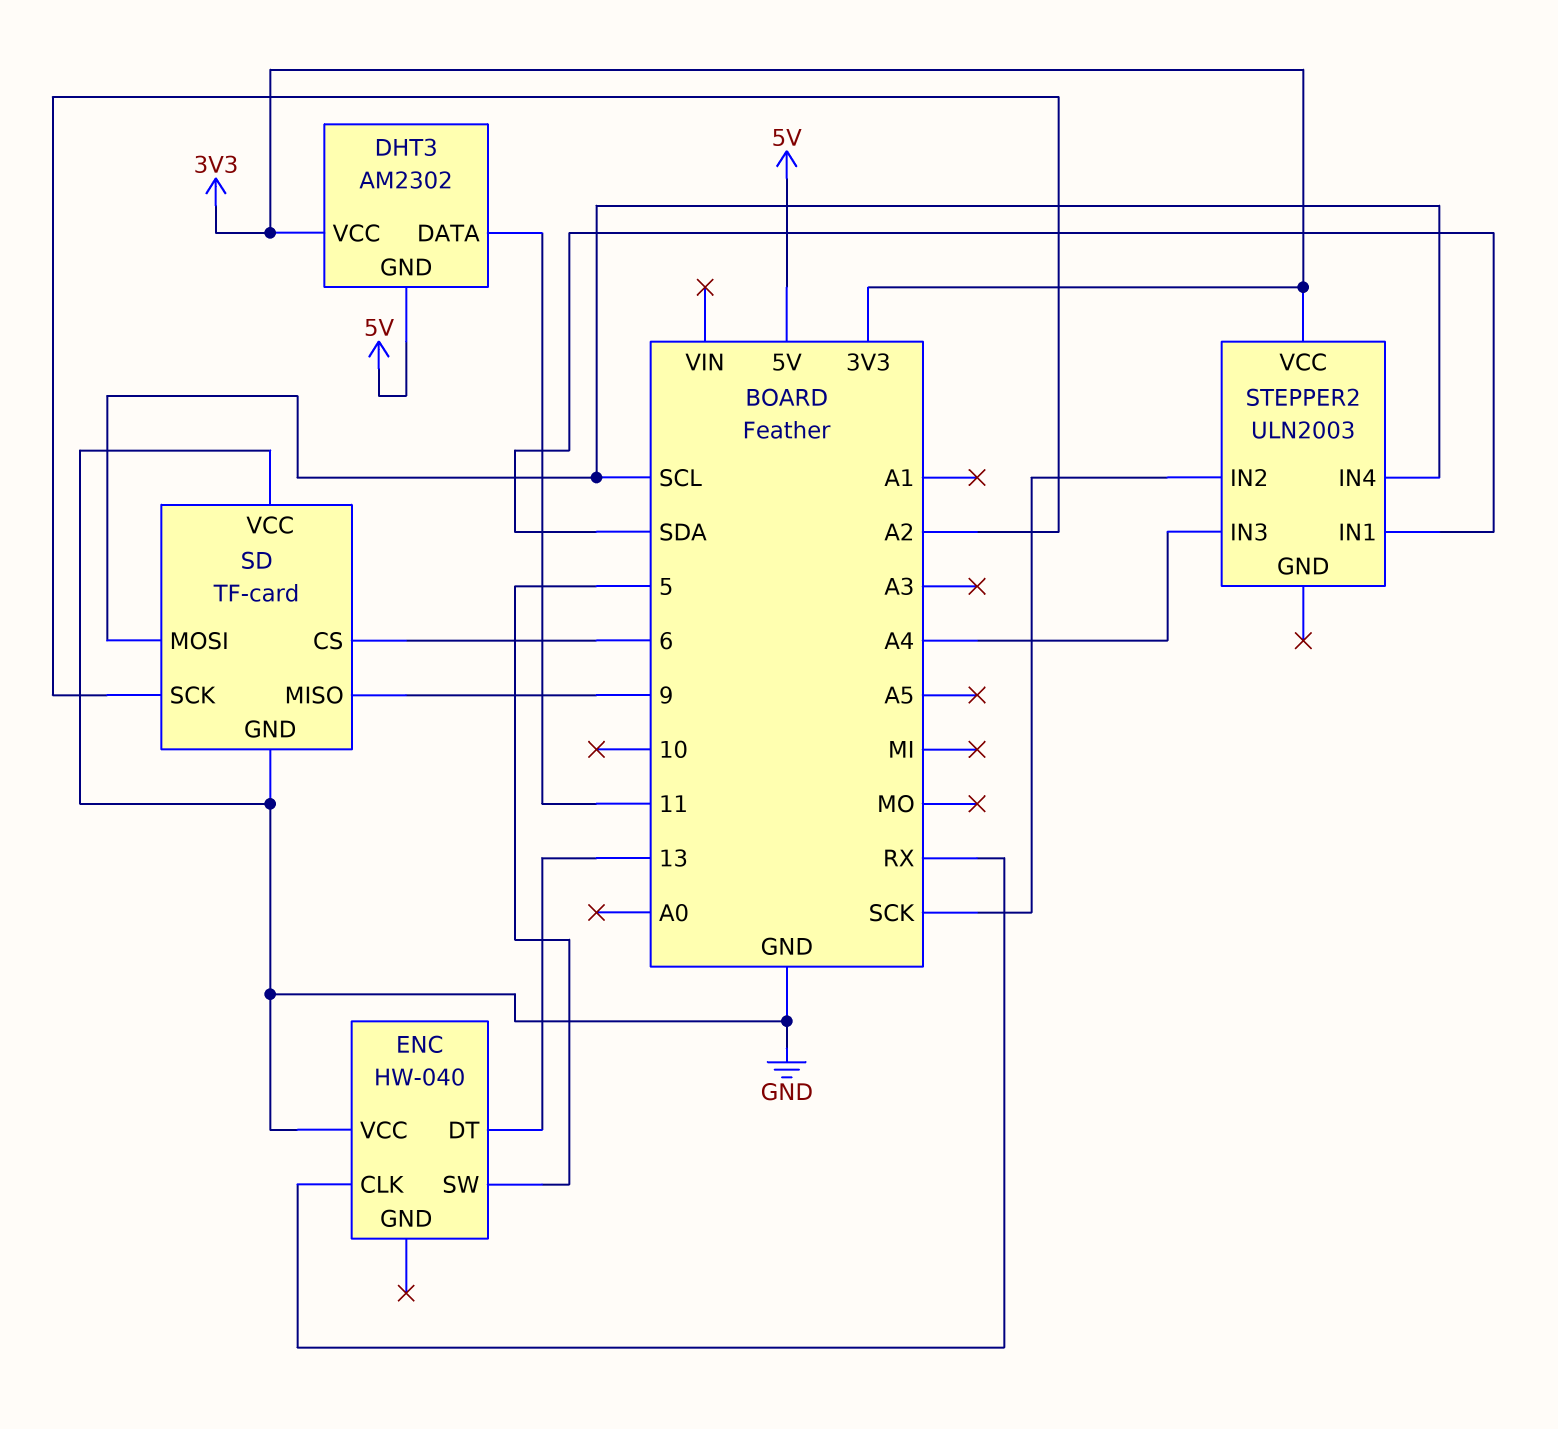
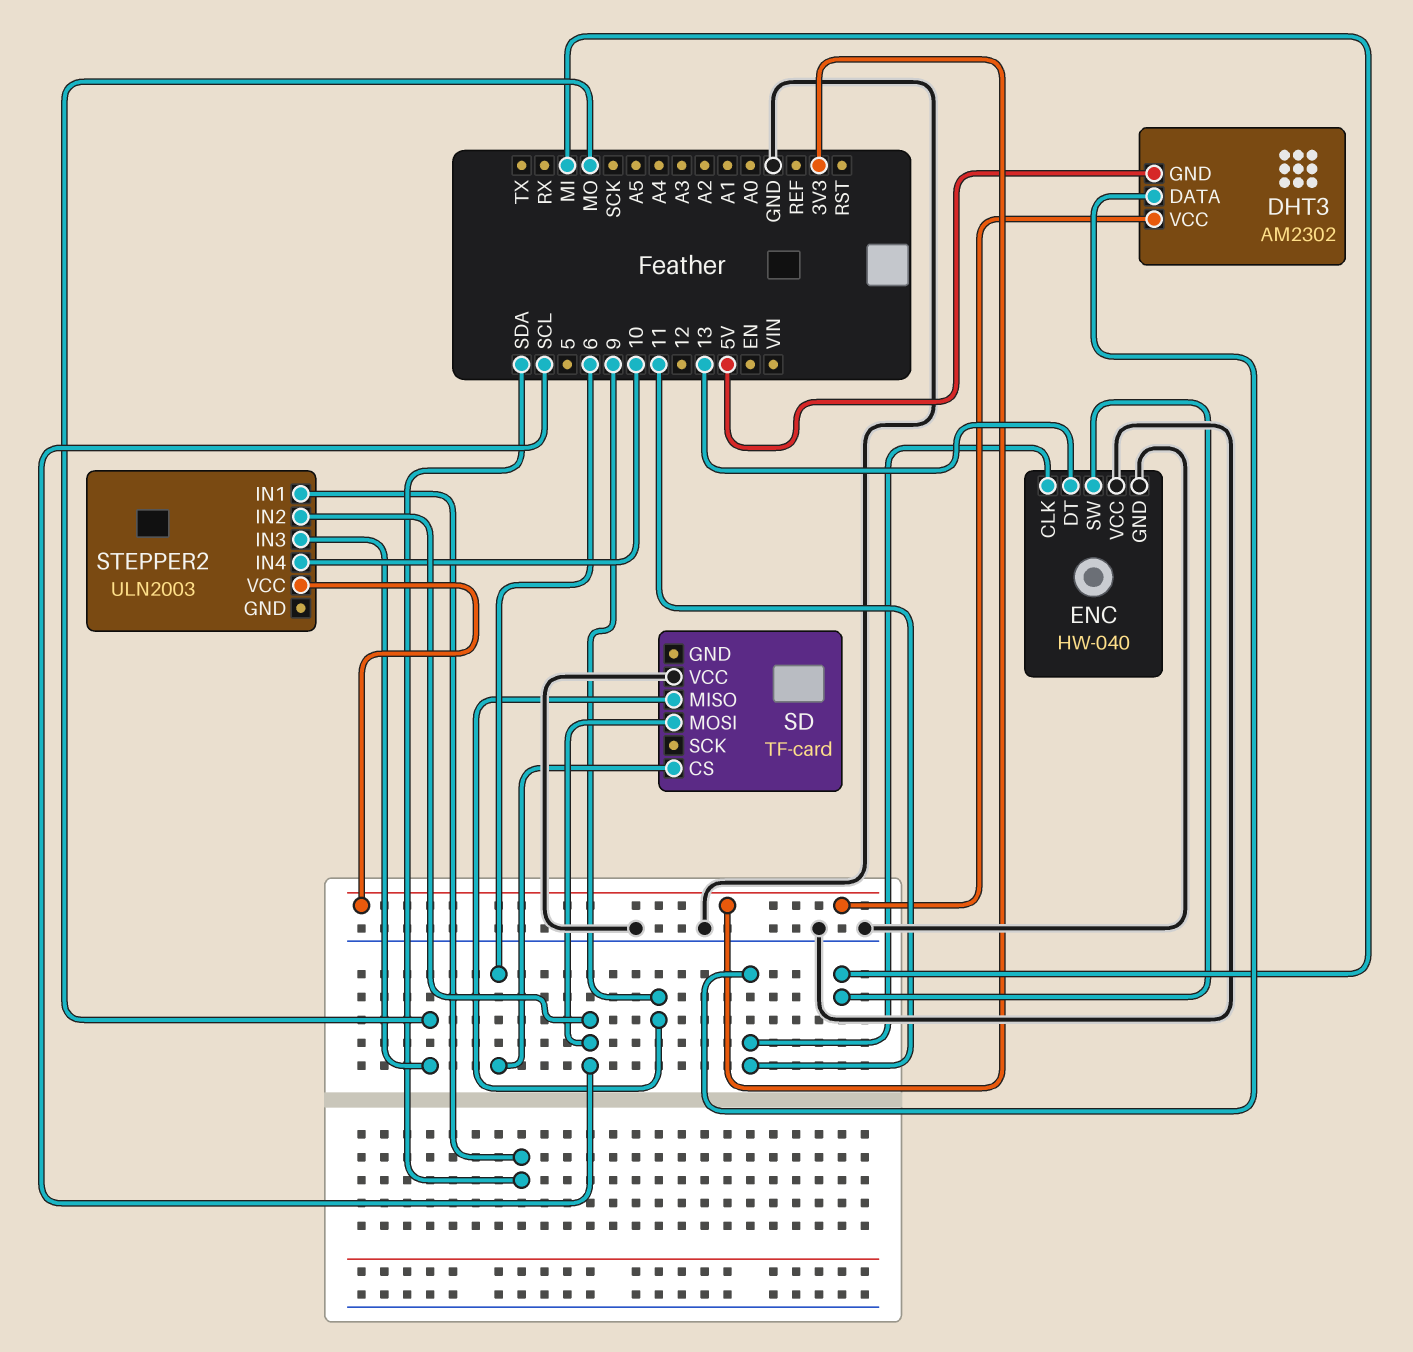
ENC pin CLK: RX -> 11
ENC pin GND: none -> GND
ENC pin SW: 5 -> MI
SD pin GND: GND -> none
SD pin SCK: A2 -> none
STEPPER2 pin IN2: SCK -> SCL
STEPPER2 pin IN3: A4 -> MO
STEPPER2 pin IN4: SCL -> 10

